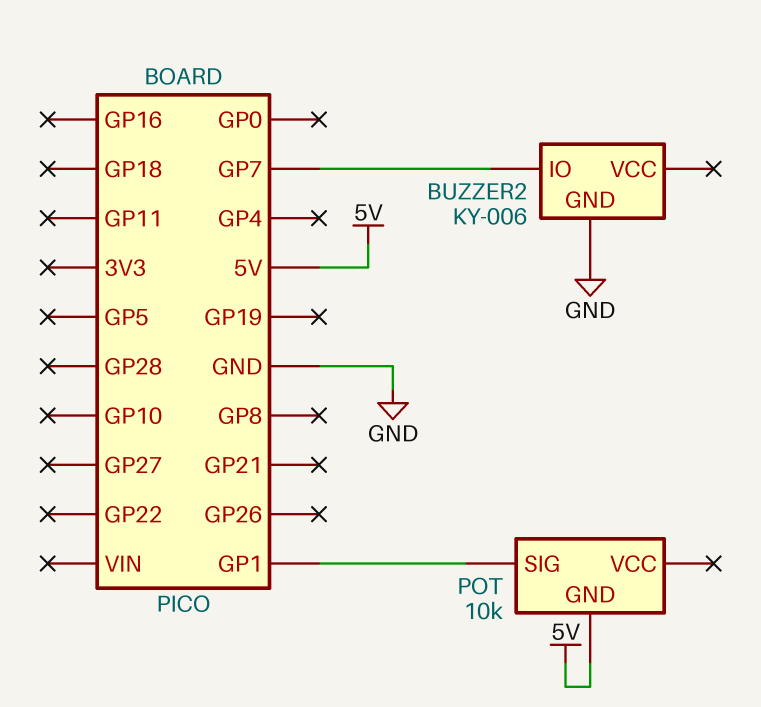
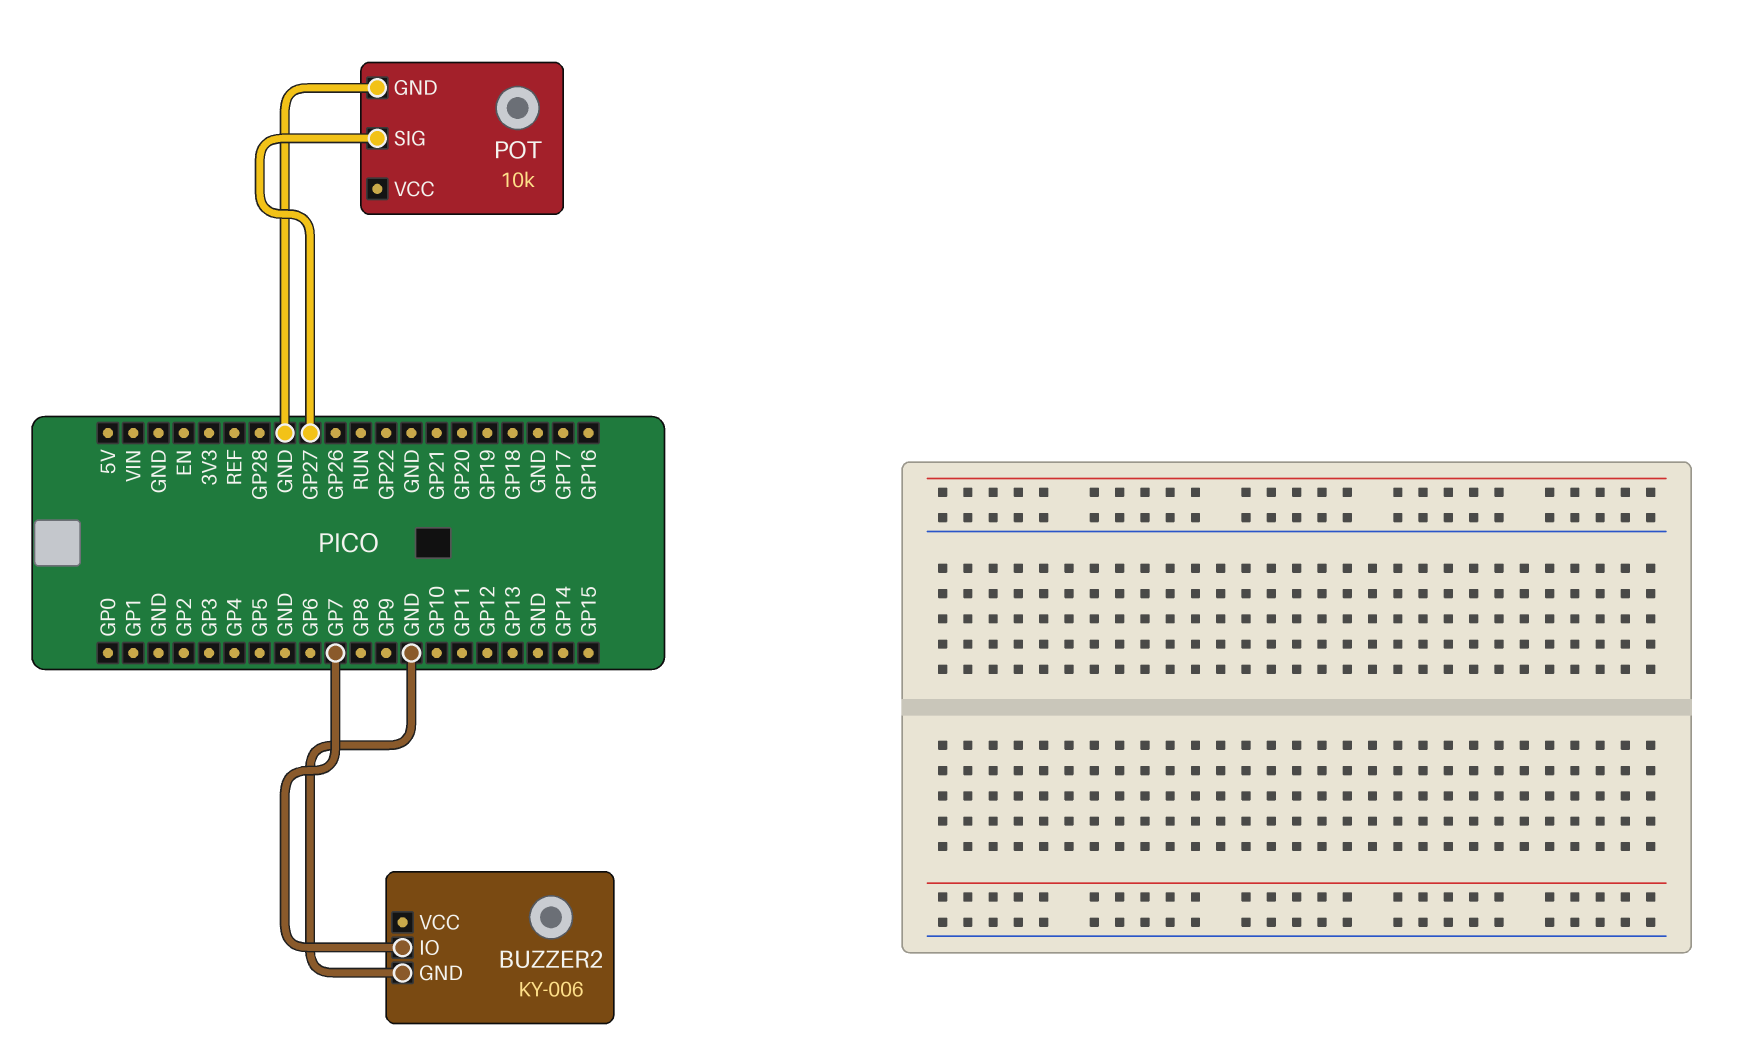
POT pin GND: 5V -> GND
POT pin SIG: GP1 -> GP27

